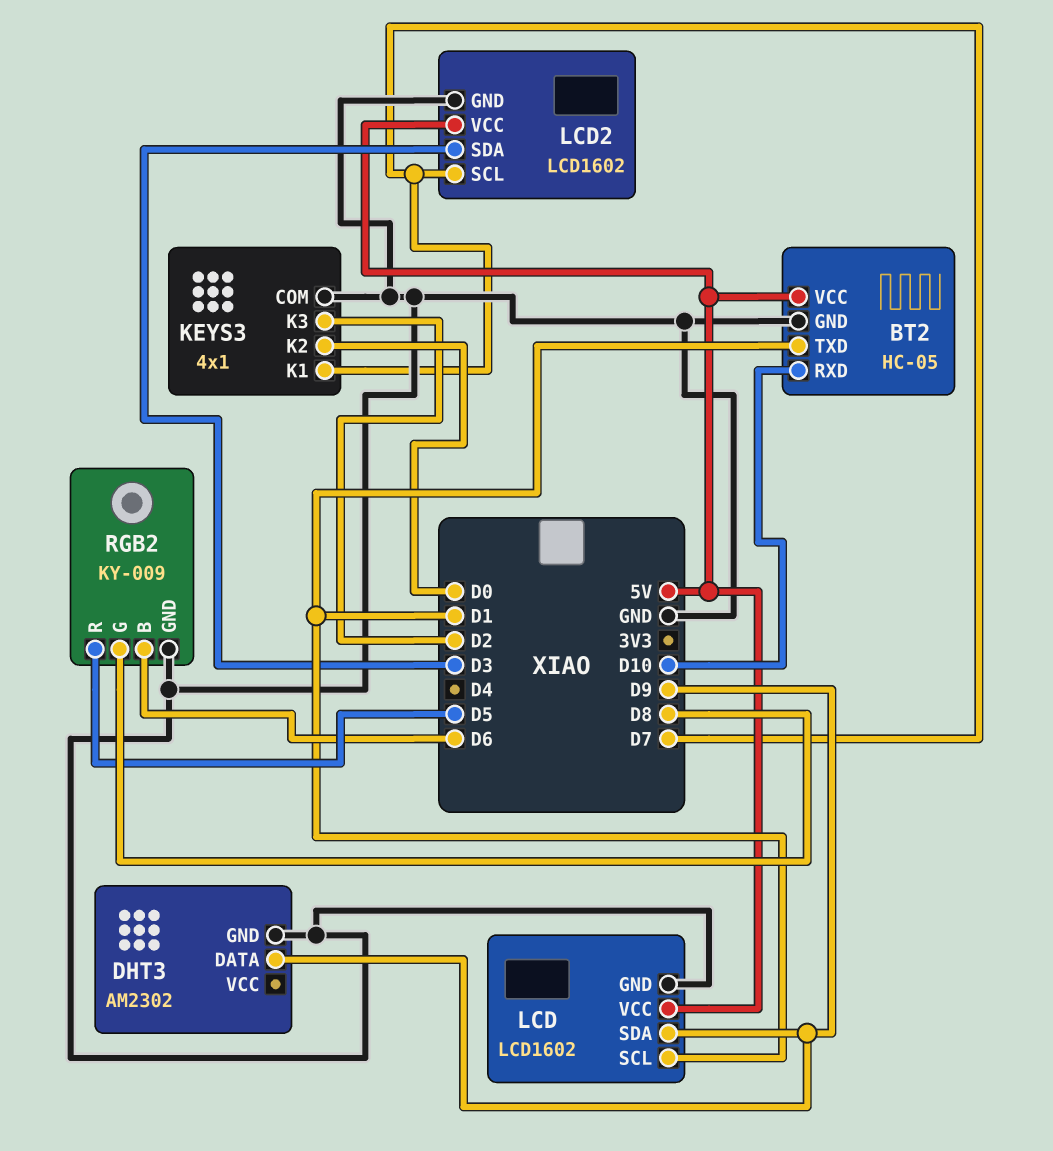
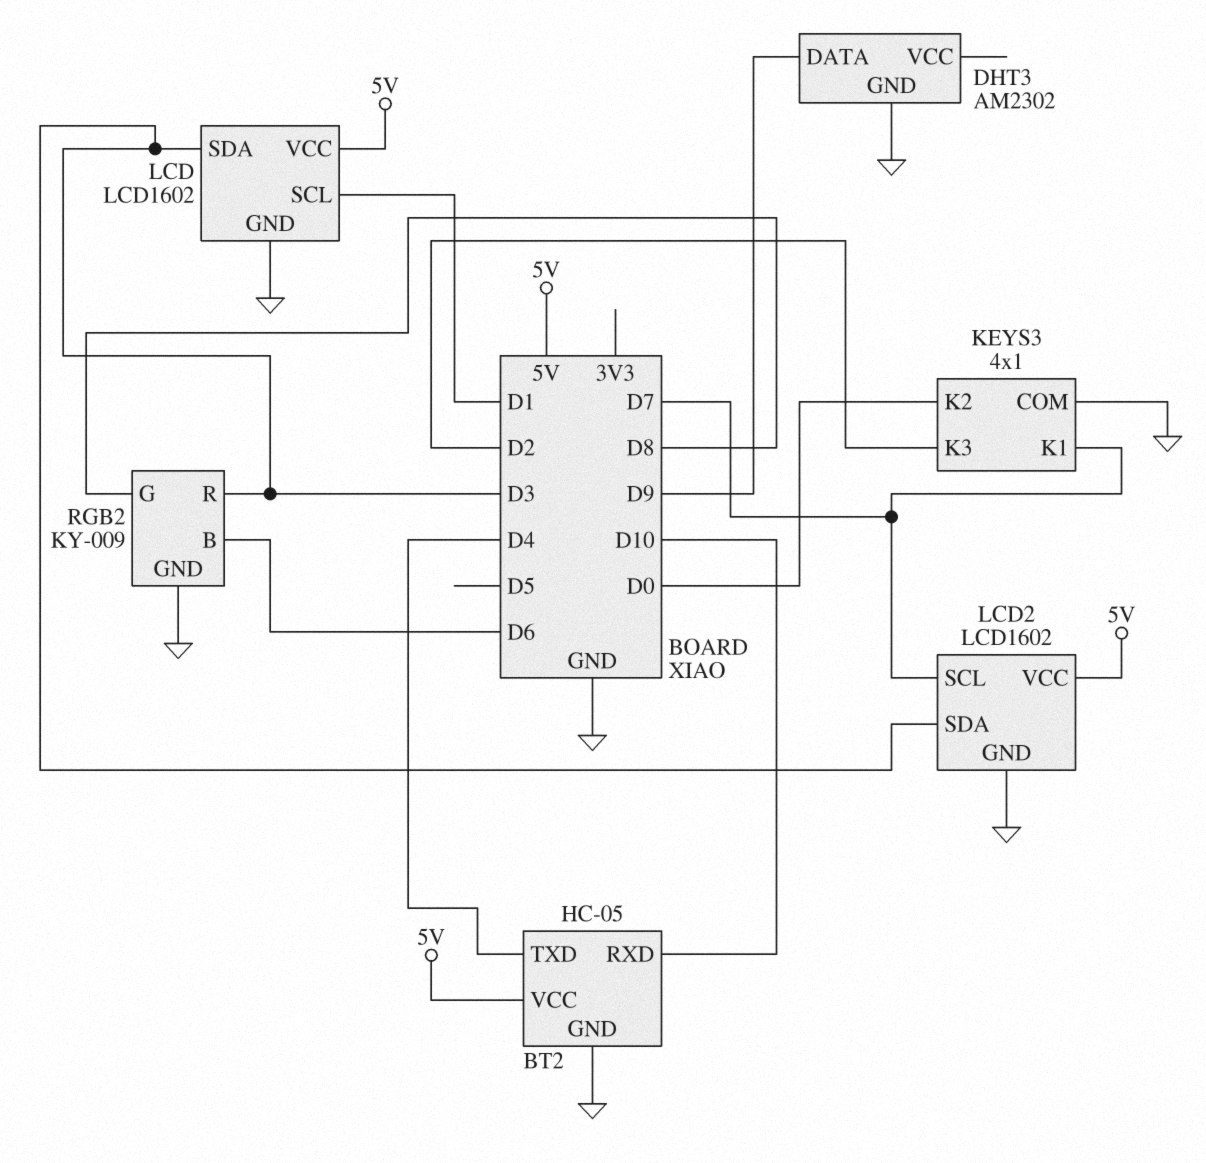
BT2 pin TXD: D1 -> D4
LCD pin SDA: D9 -> D3
RGB2 pin R: D5 -> D3

